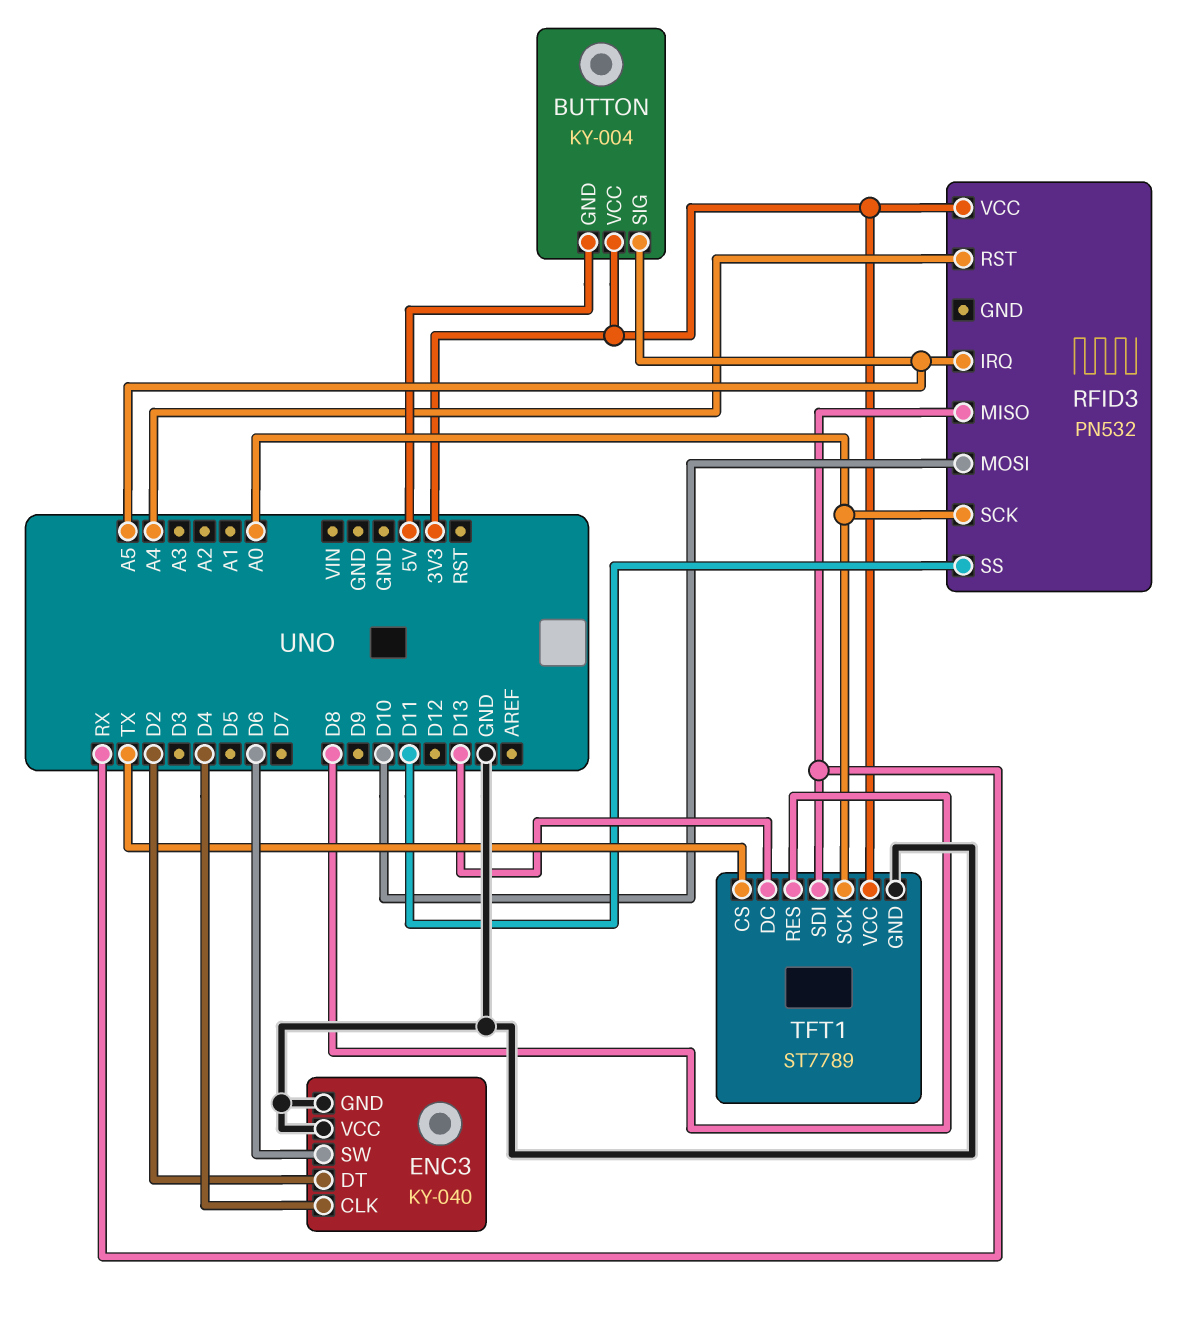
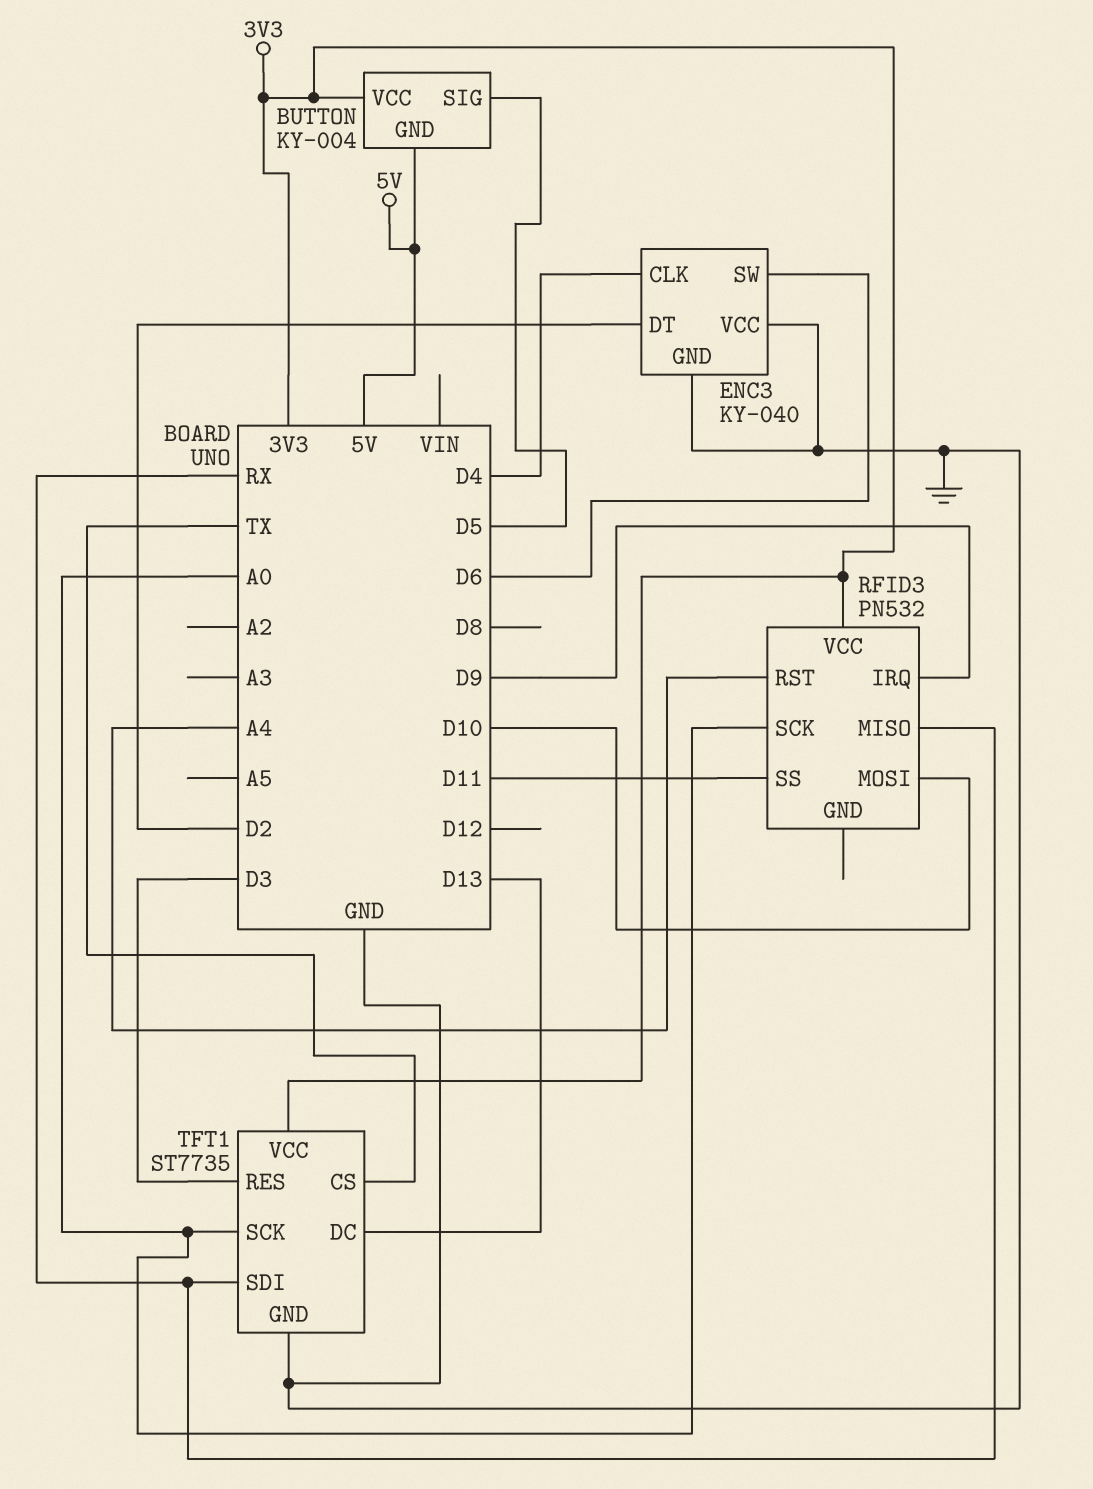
BUTTON pin SIG: A5 -> D5
RFID3 pin IRQ: A5 -> D9
TFT1: ST7789 -> ST7735
TFT1 pin RES: D8 -> D3

